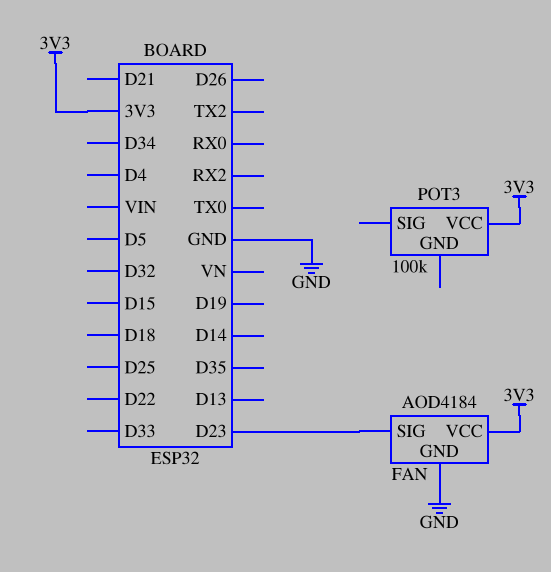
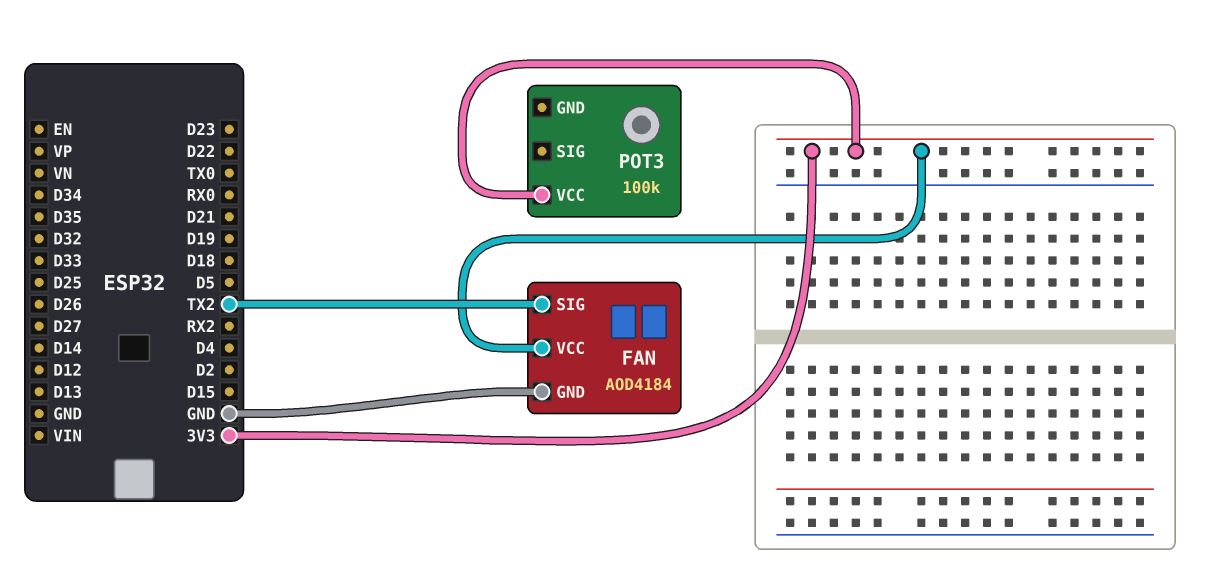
FAN pin SIG: D23 -> TX2

